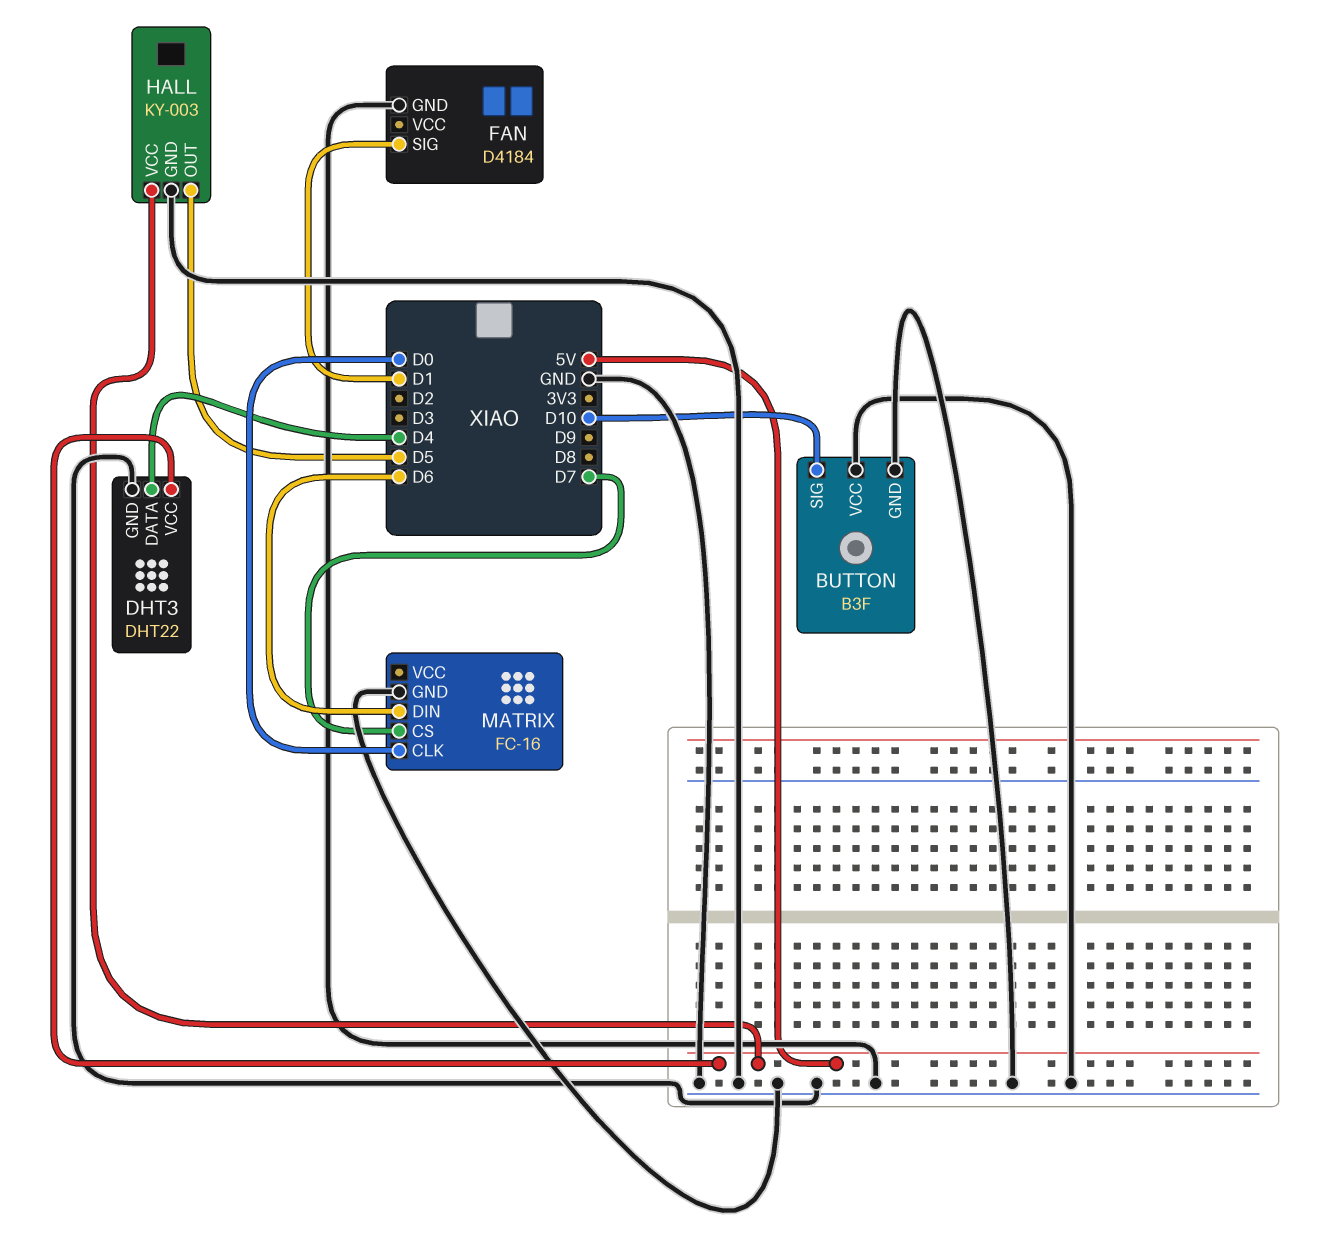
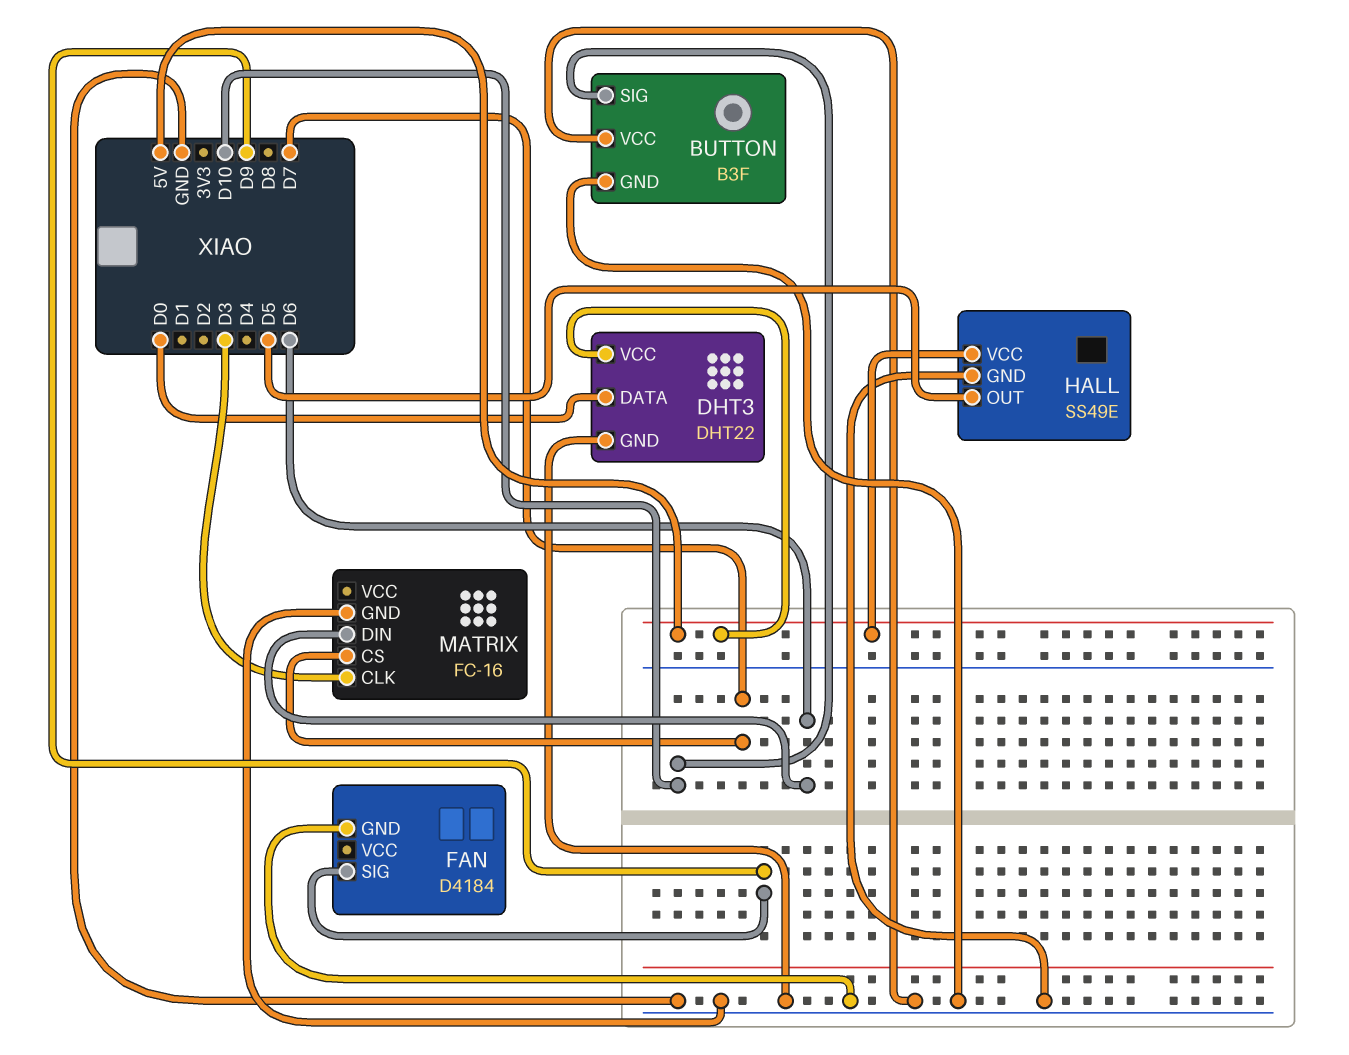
DHT3 pin DATA: D4 -> D0
FAN pin SIG: D1 -> D9
HALL: KY-003 -> SS49E
MATRIX pin CLK: D0 -> D3

